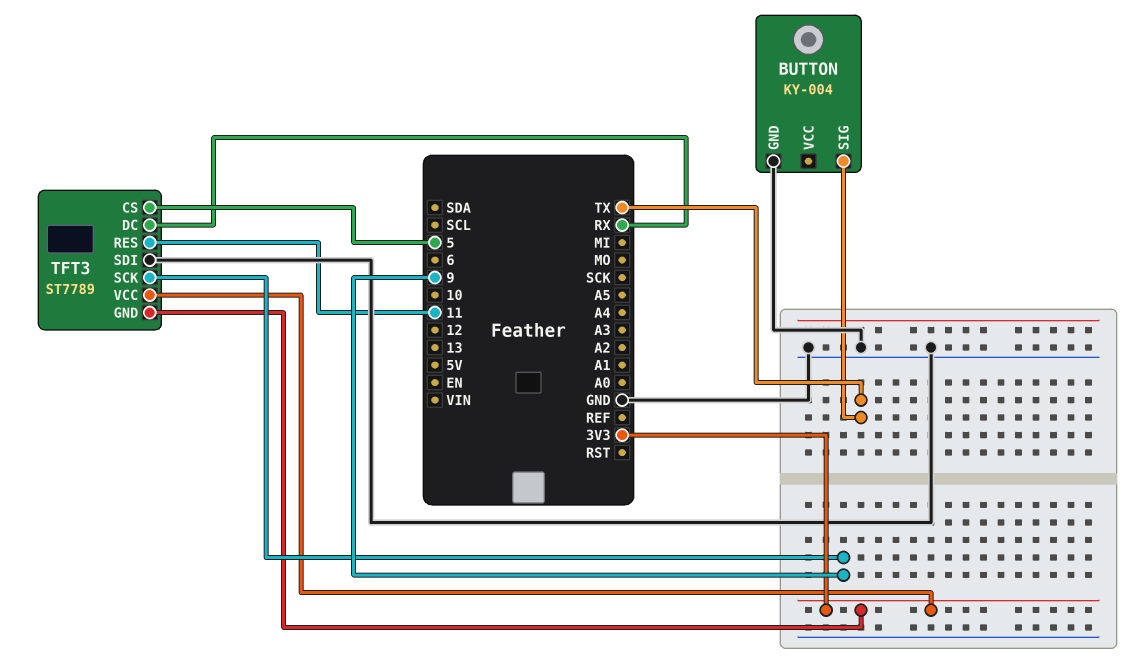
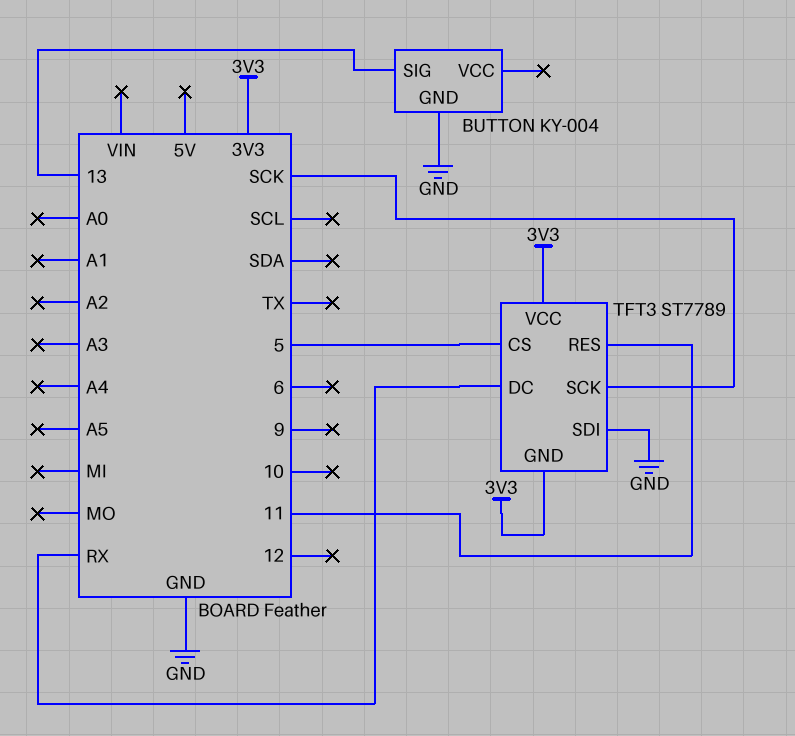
BUTTON pin SIG: TX -> 13
TFT3 pin SCK: 9 -> SCK

